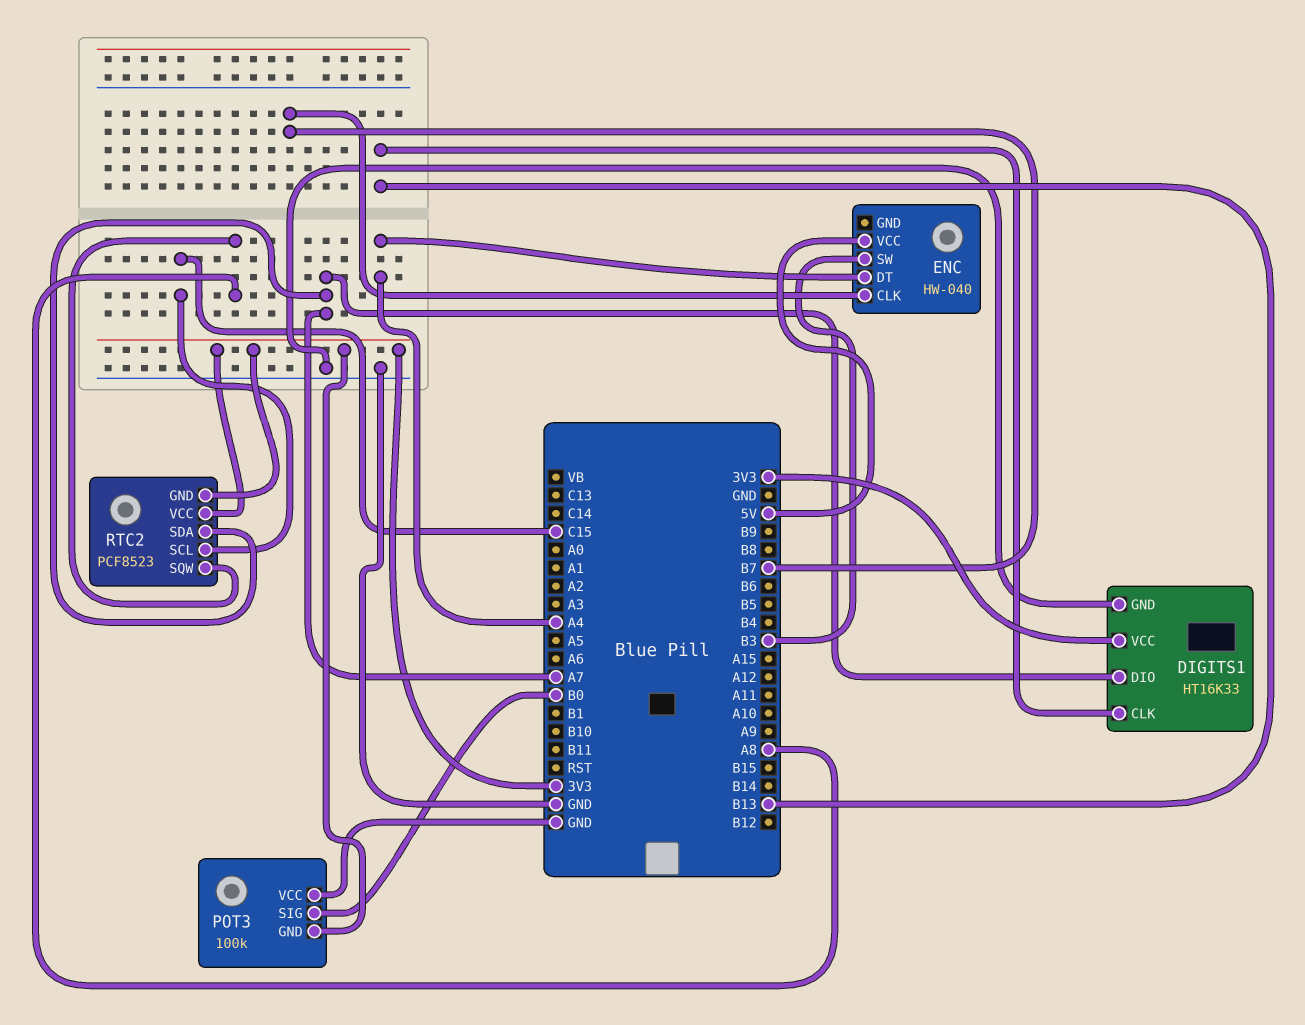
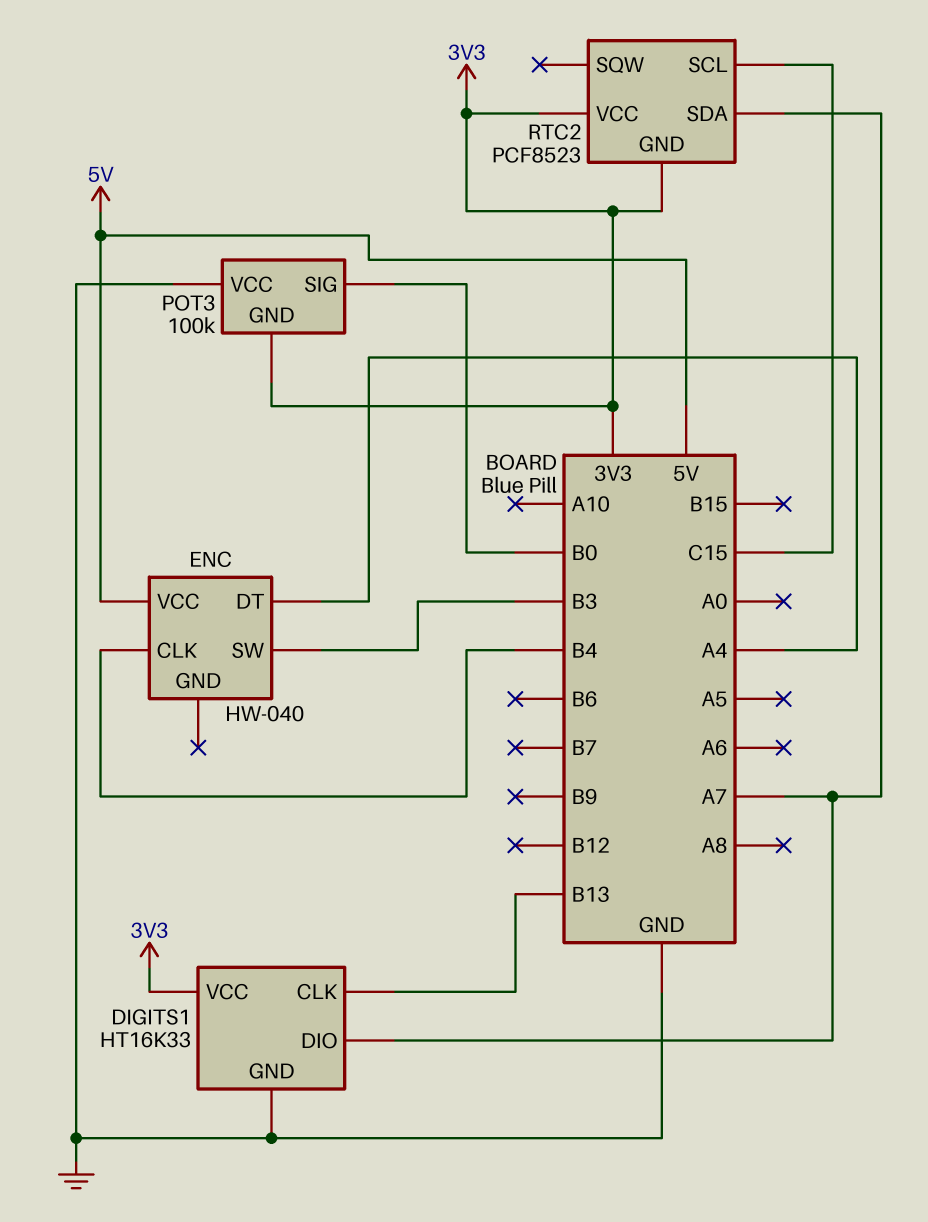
ENC pin CLK: B7 -> B4
RTC2 pin SQW: A8 -> none

